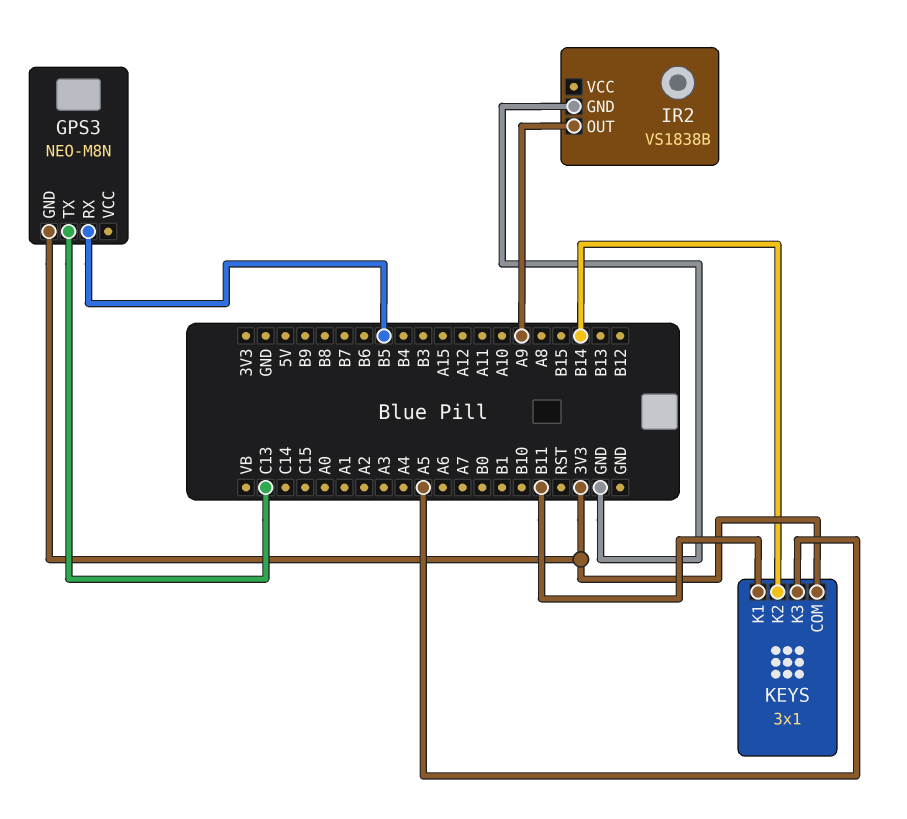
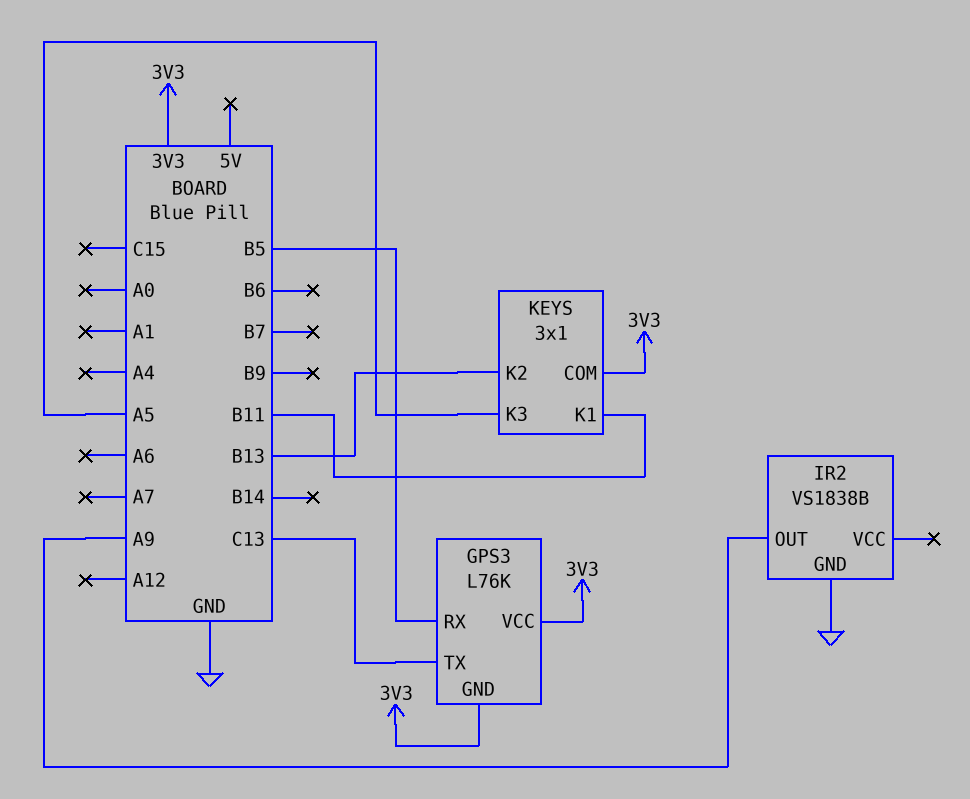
GPS3: NEO-M8N -> L76K
GPS3 pin VCC: none -> 3V3
KEYS pin K2: B14 -> B13

